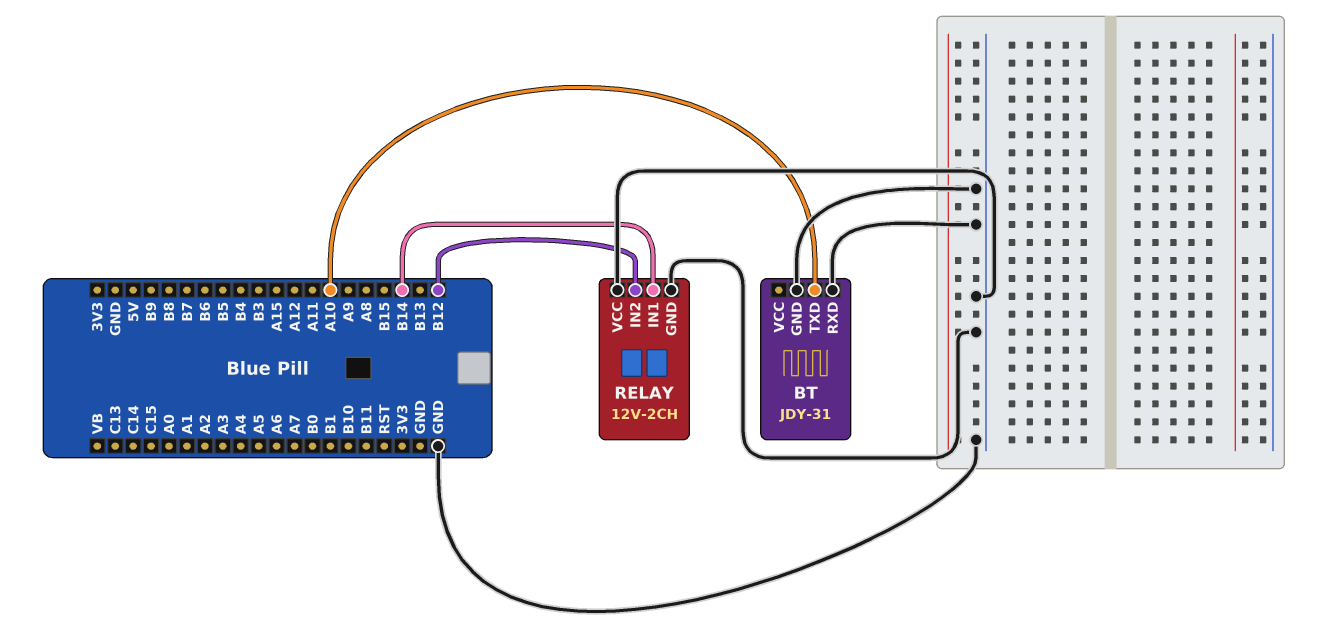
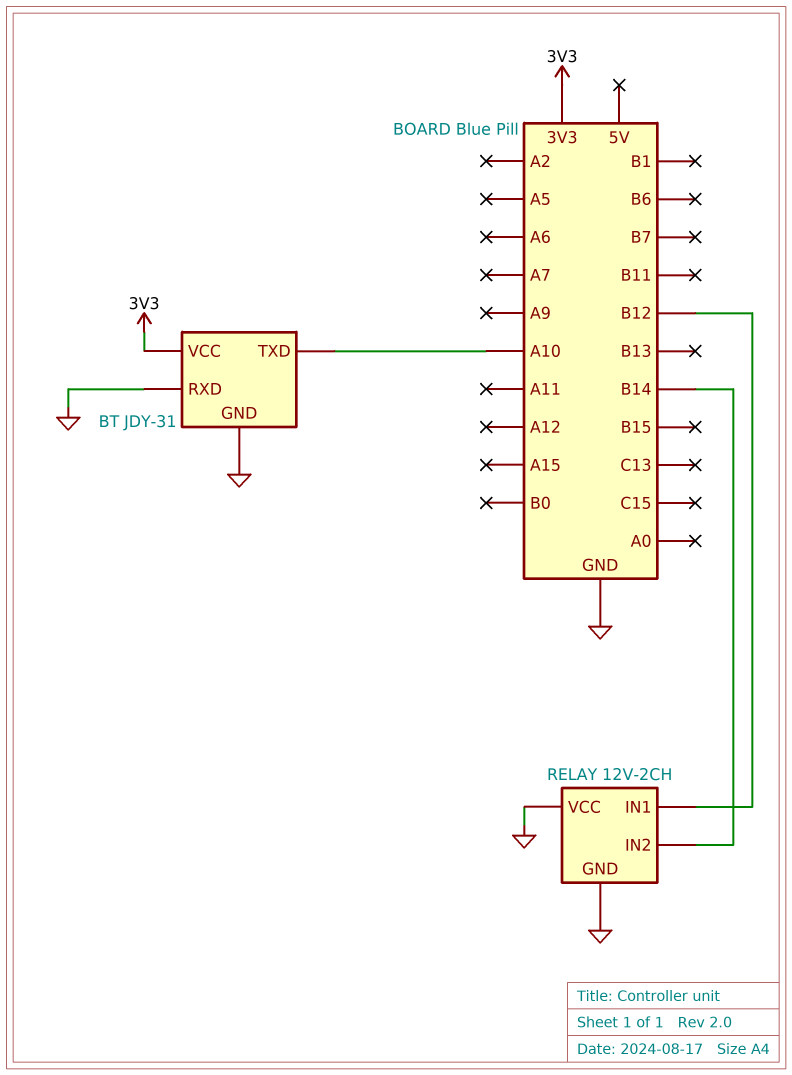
BT pin VCC: none -> 3V3
RELAY pin IN1: B14 -> B12
RELAY pin IN2: B12 -> B14

